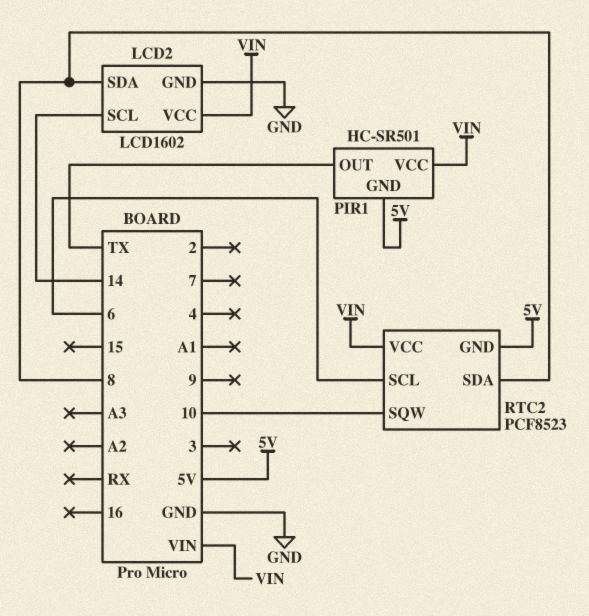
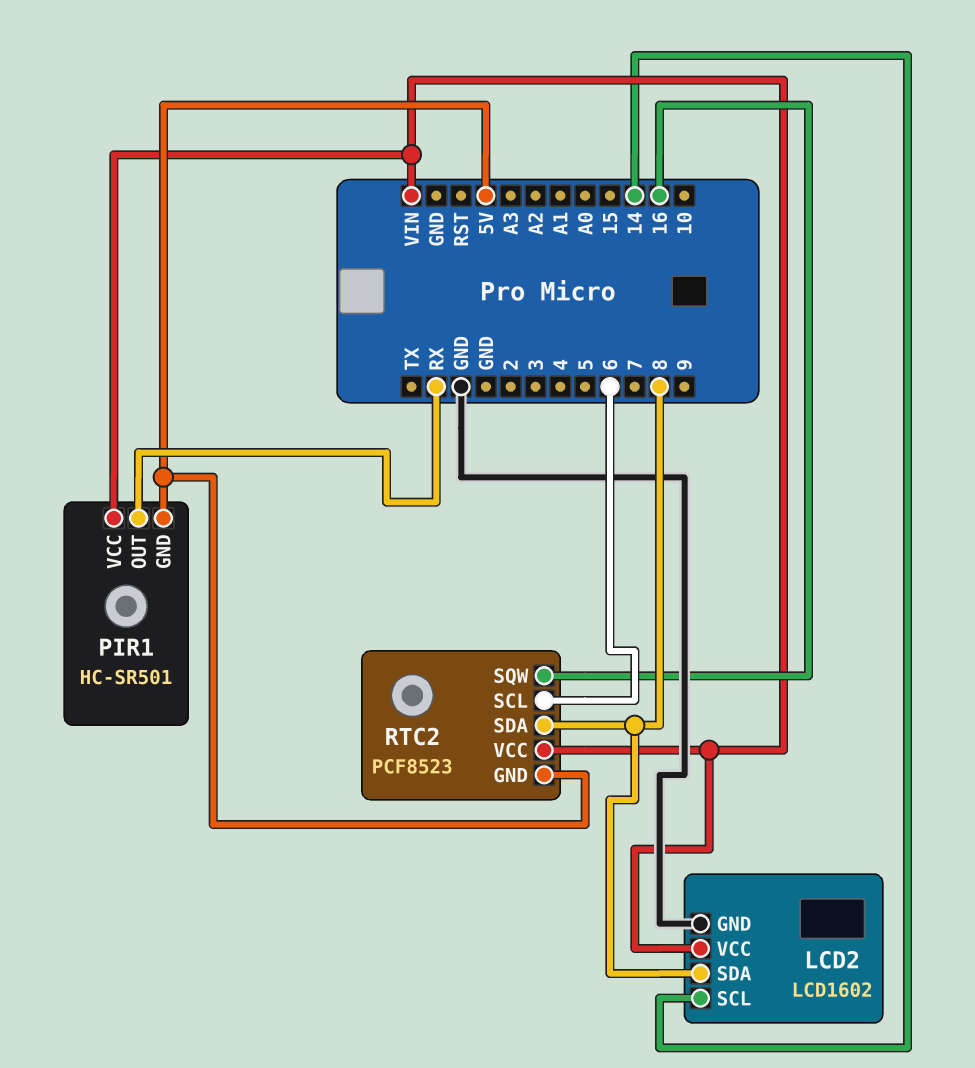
PIR1 pin OUT: TX -> RX
RTC2 pin SQW: 10 -> 16

